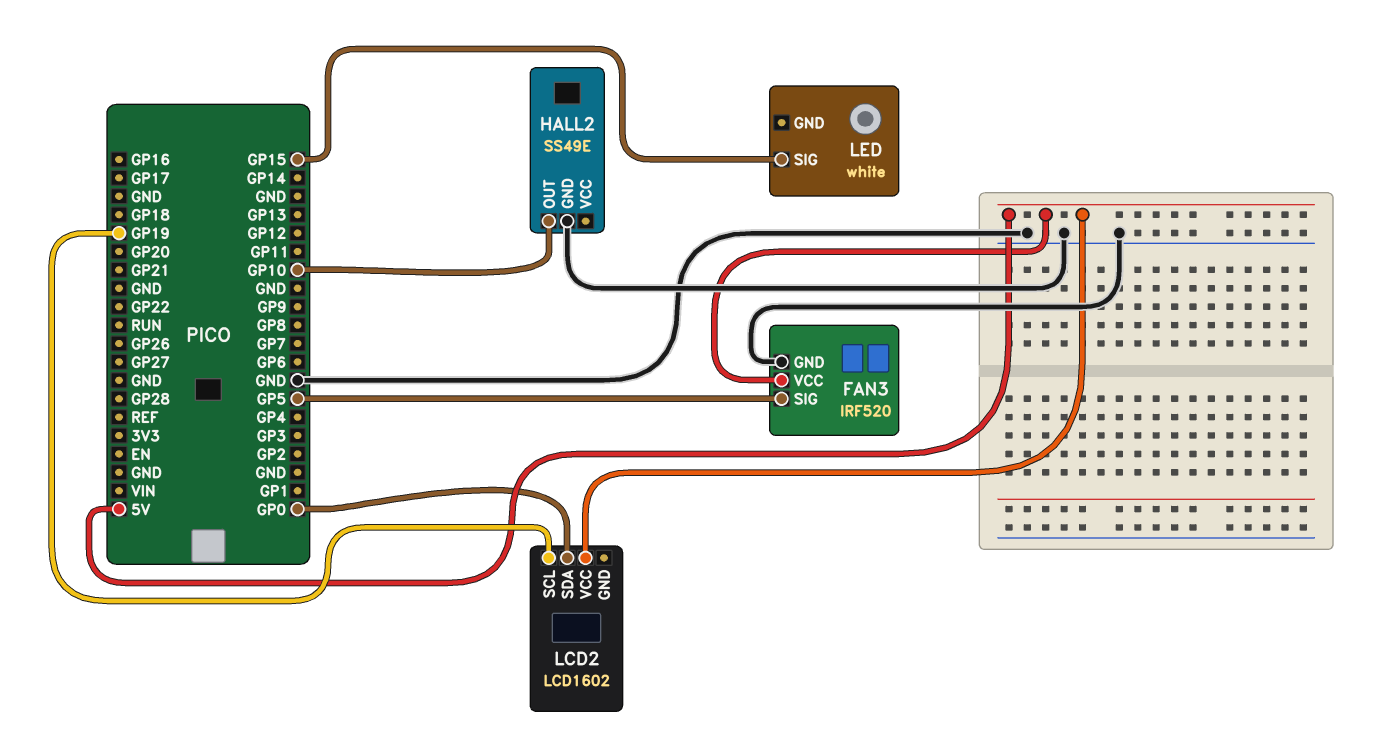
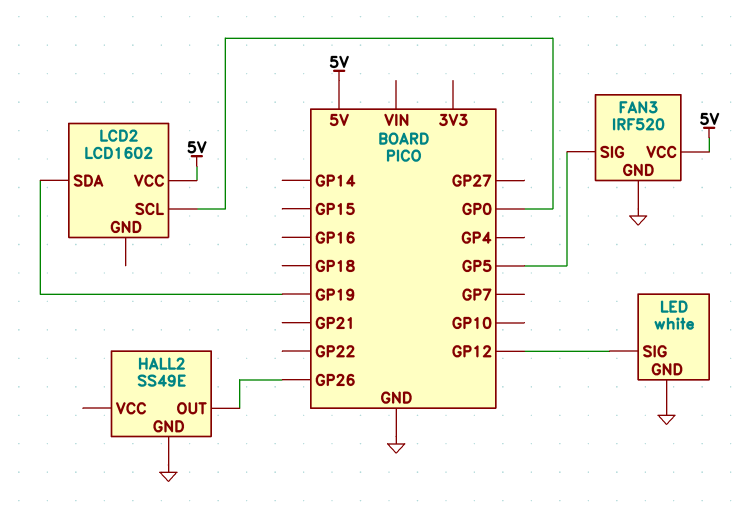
HALL2 pin OUT: GP10 -> GP26
LCD2 pin SCL: GP19 -> GP0
LCD2 pin SDA: GP0 -> GP19
LED pin GND: none -> GND
LED pin SIG: GP15 -> GP12

